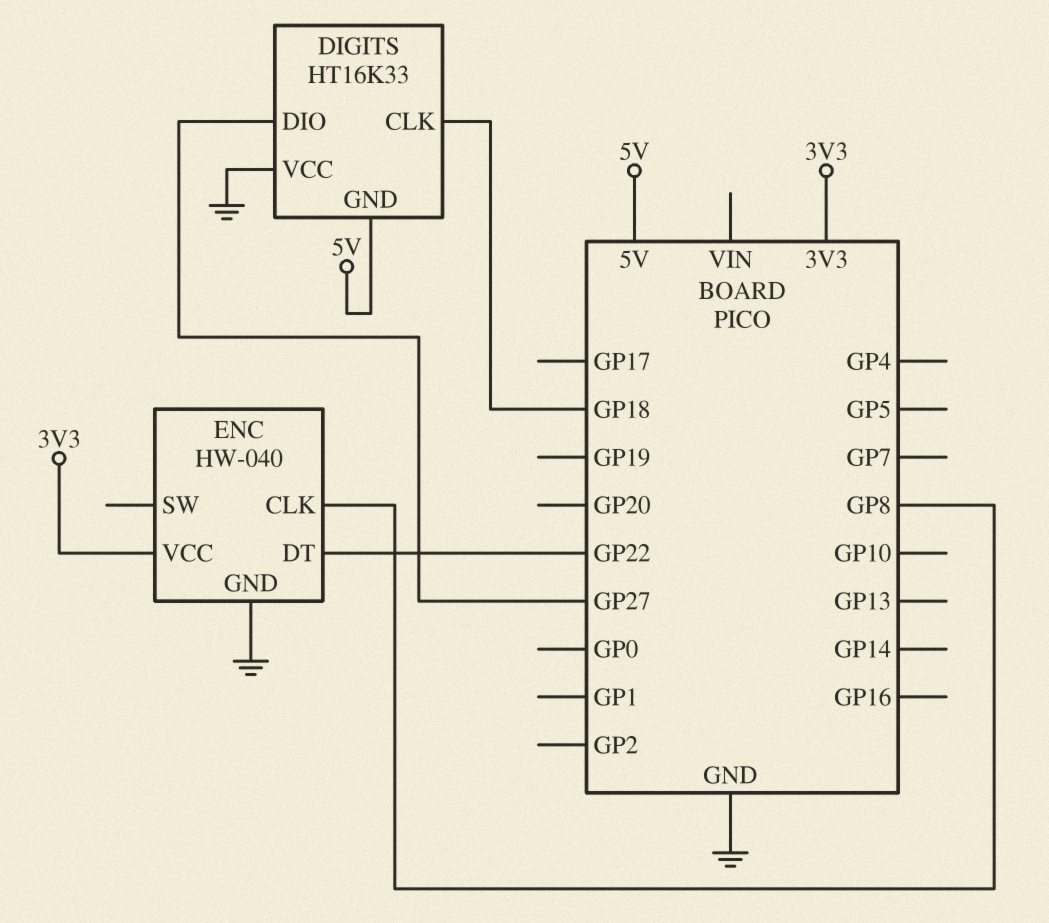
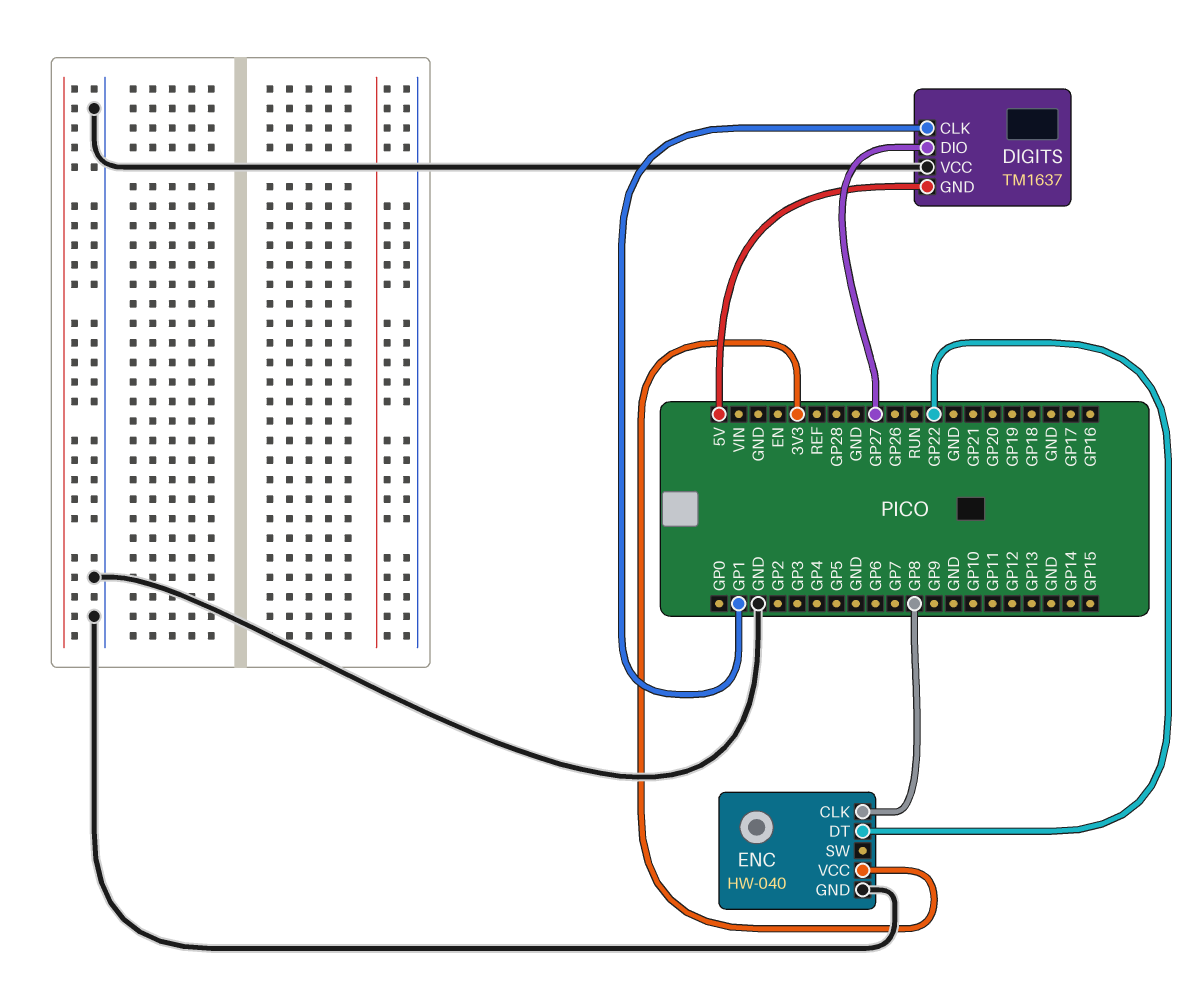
DIGITS: HT16K33 -> TM1637
DIGITS pin CLK: GP18 -> GP1

